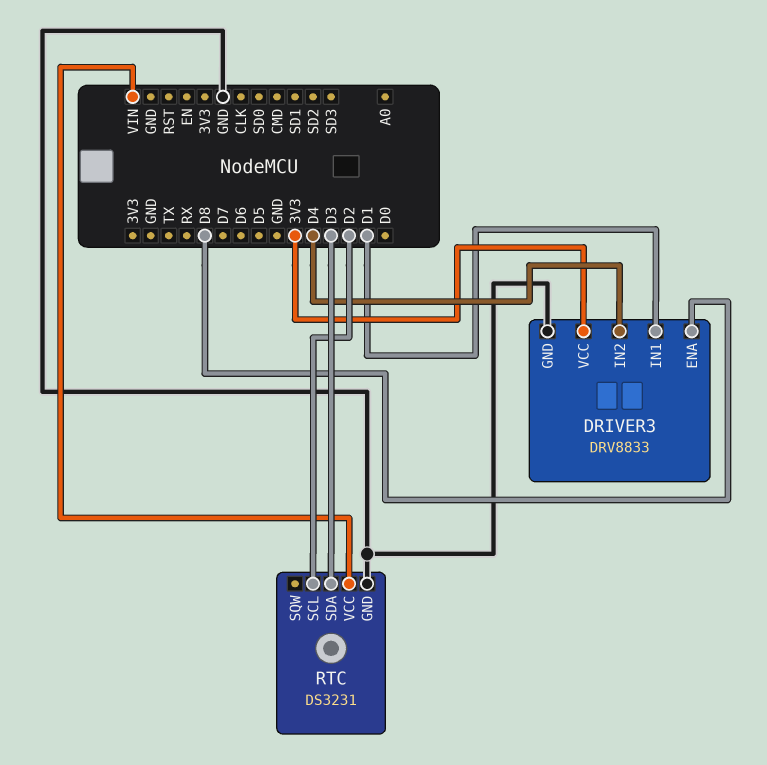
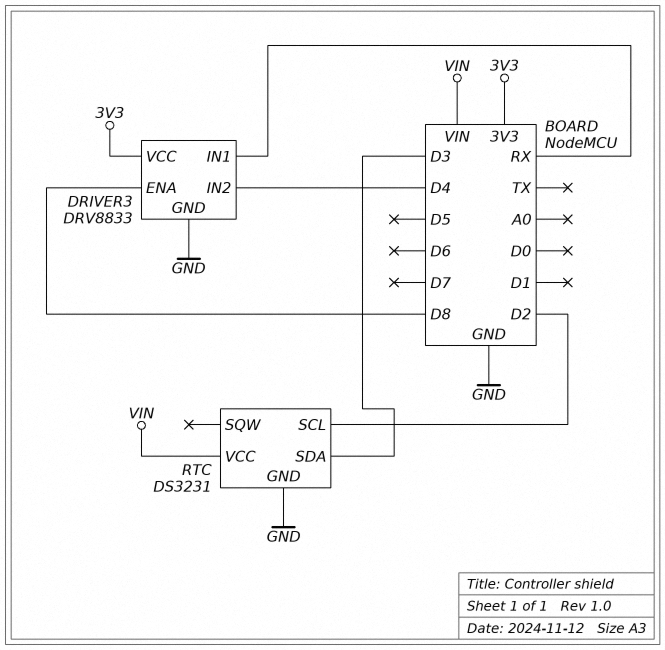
DRIVER3 pin IN1: D1 -> RX

